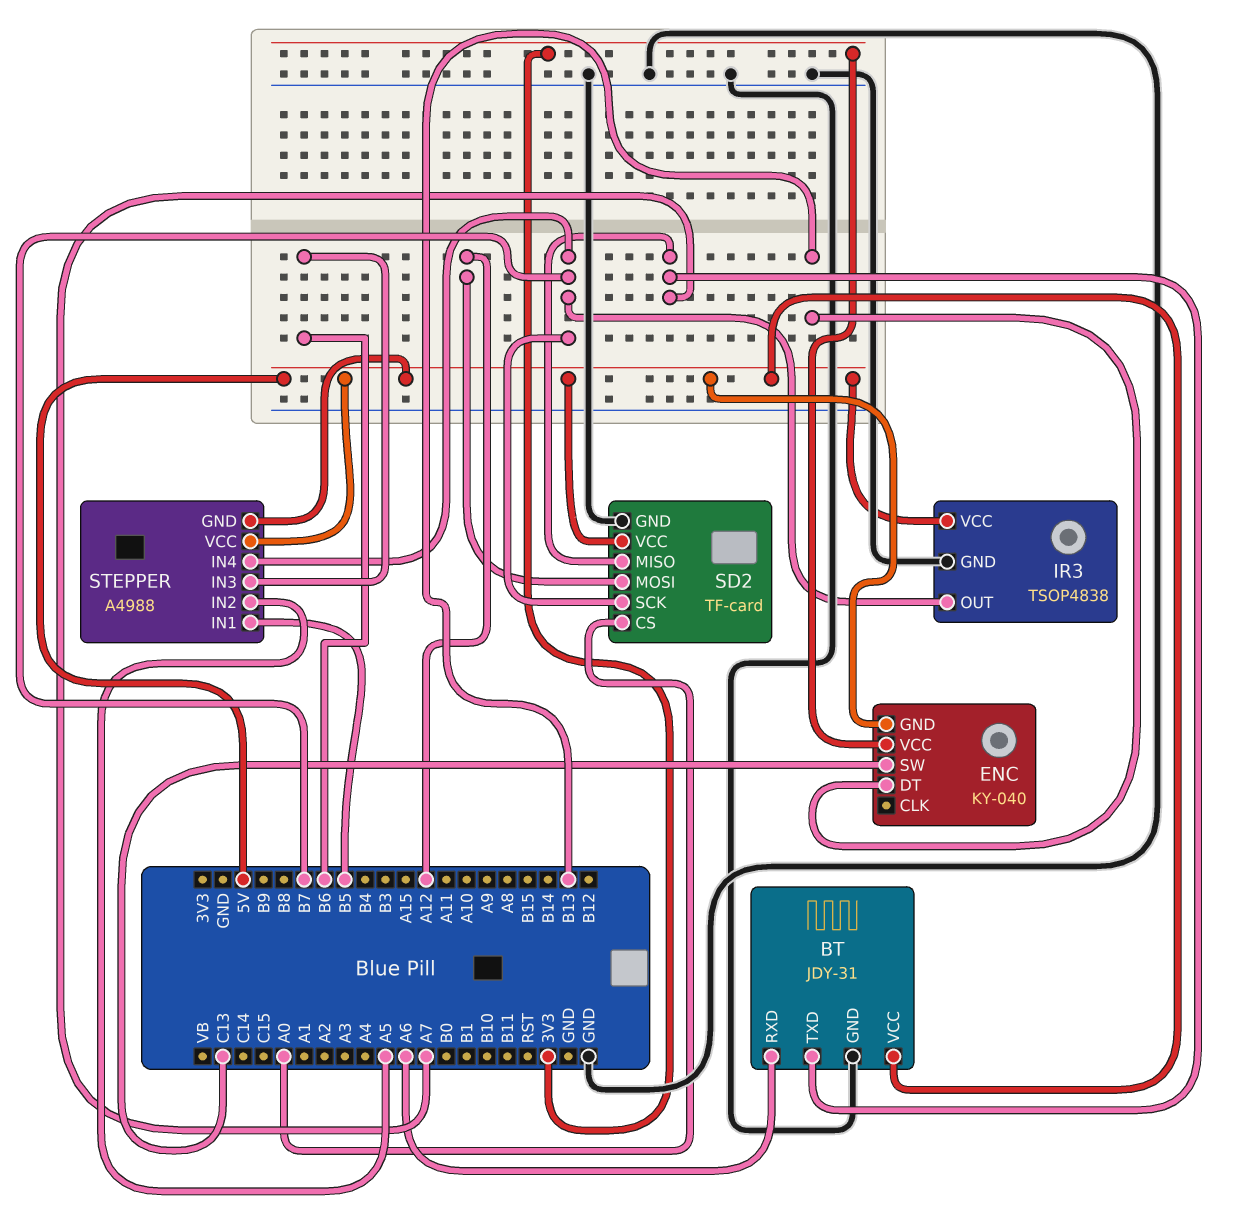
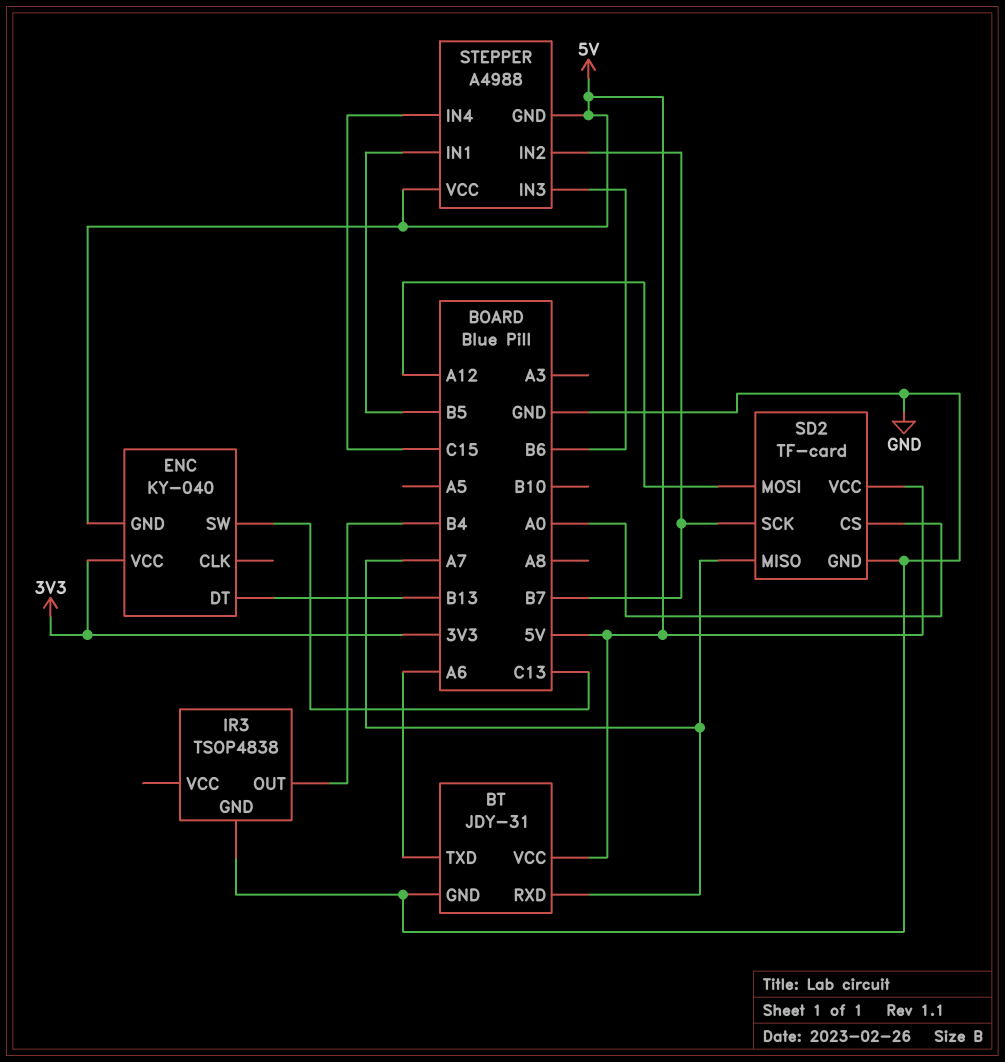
BT pin RXD: A6 -> A7
BT pin TXD: A7 -> A6
IR3 pin OUT: B7 -> B4
IR3 pin VCC: 5V -> none
STEPPER pin IN2: A5 -> B7
STEPPER pin IN4: B7 -> C15

